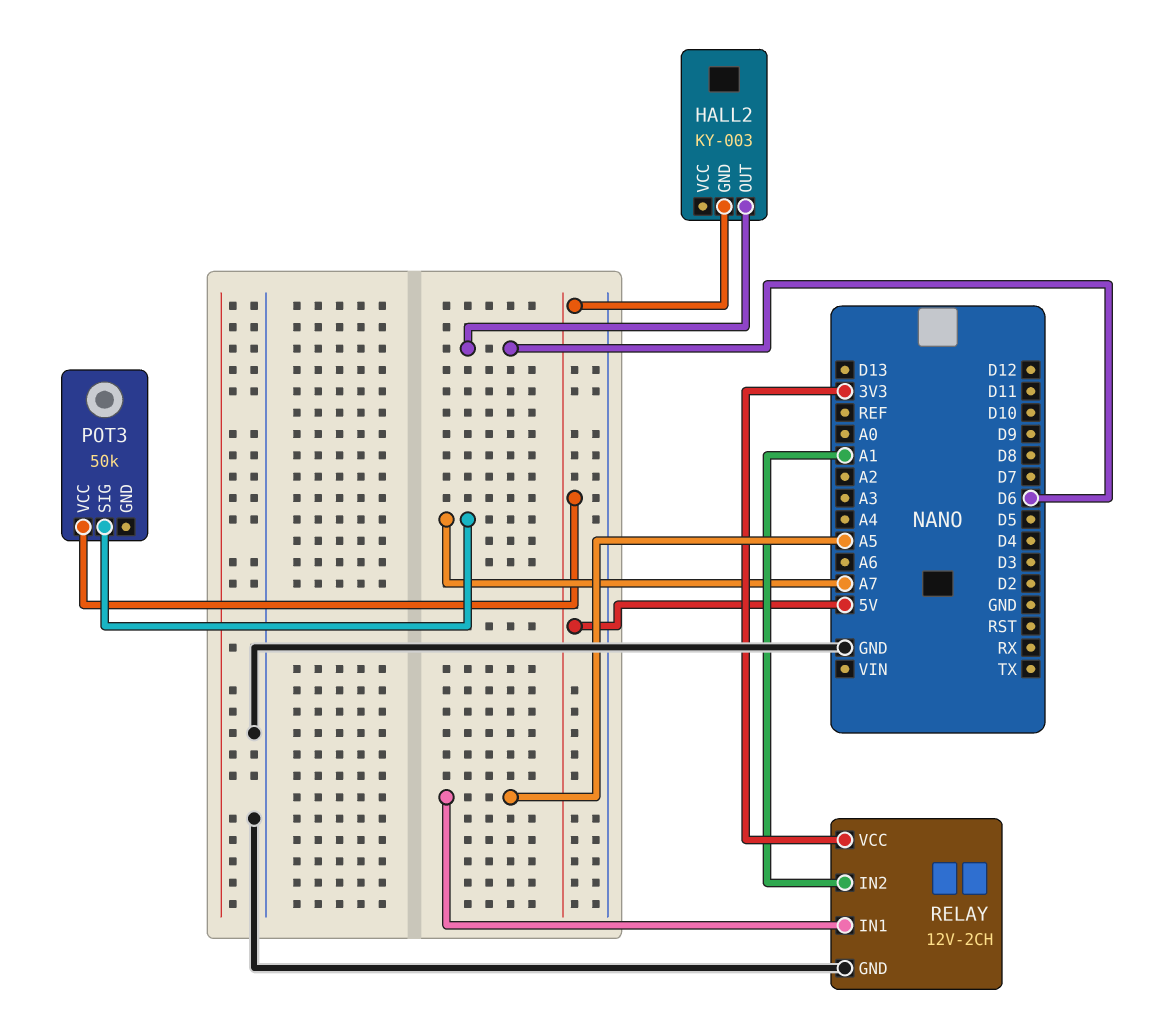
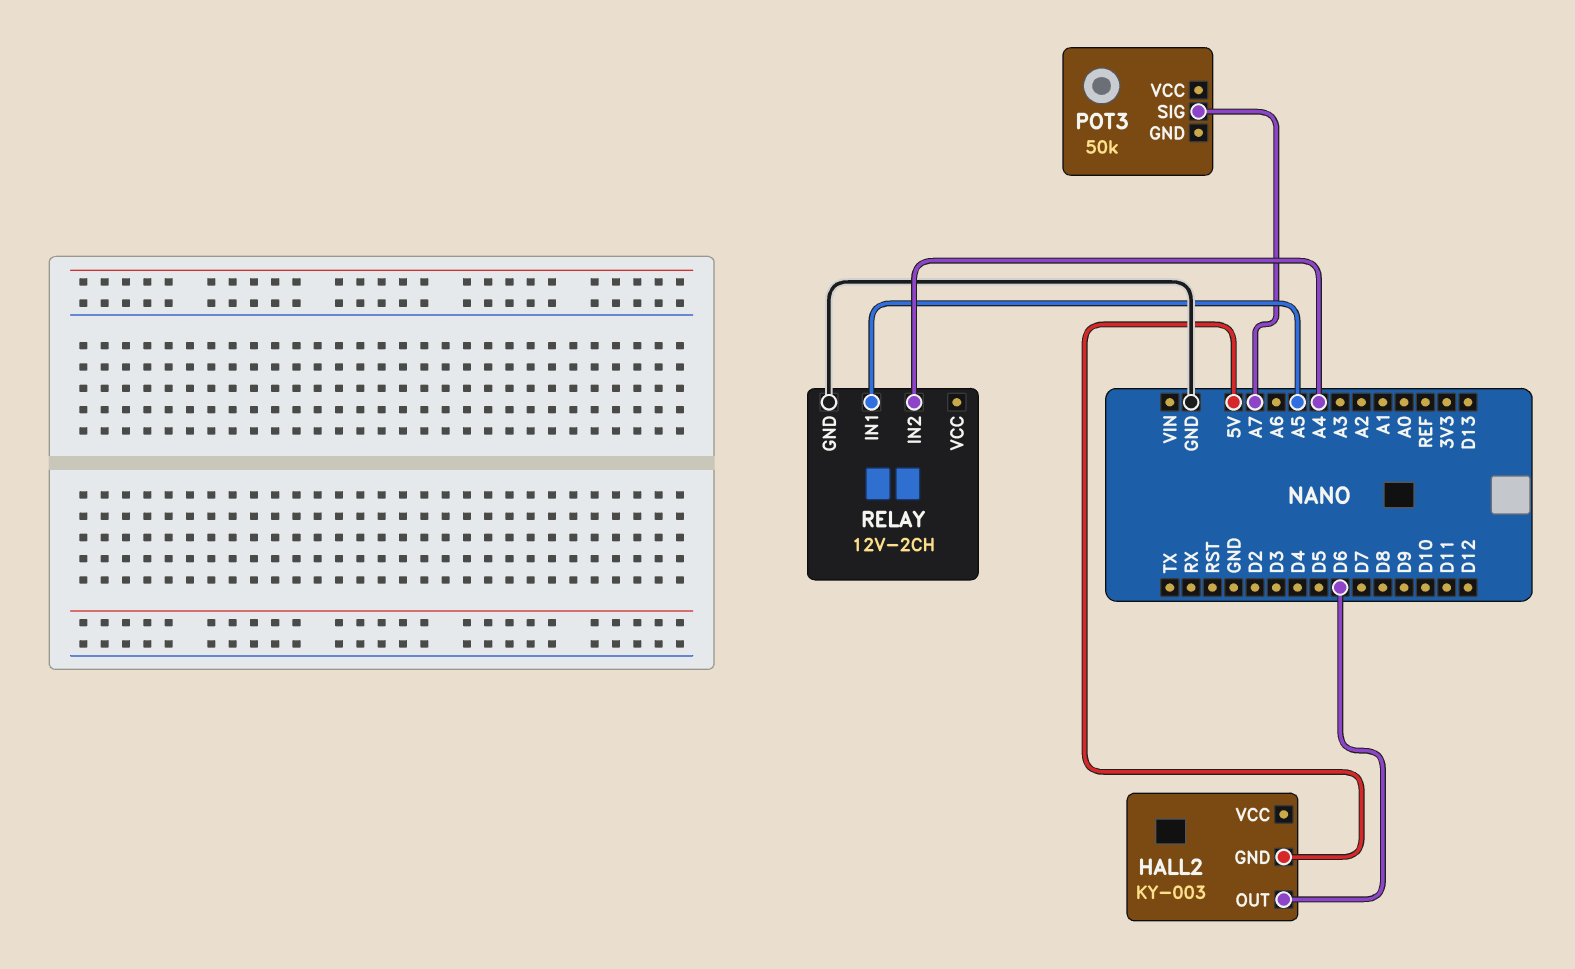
POT3 pin VCC: 5V -> none
RELAY pin IN2: A1 -> A4
RELAY pin VCC: 3V3 -> none

